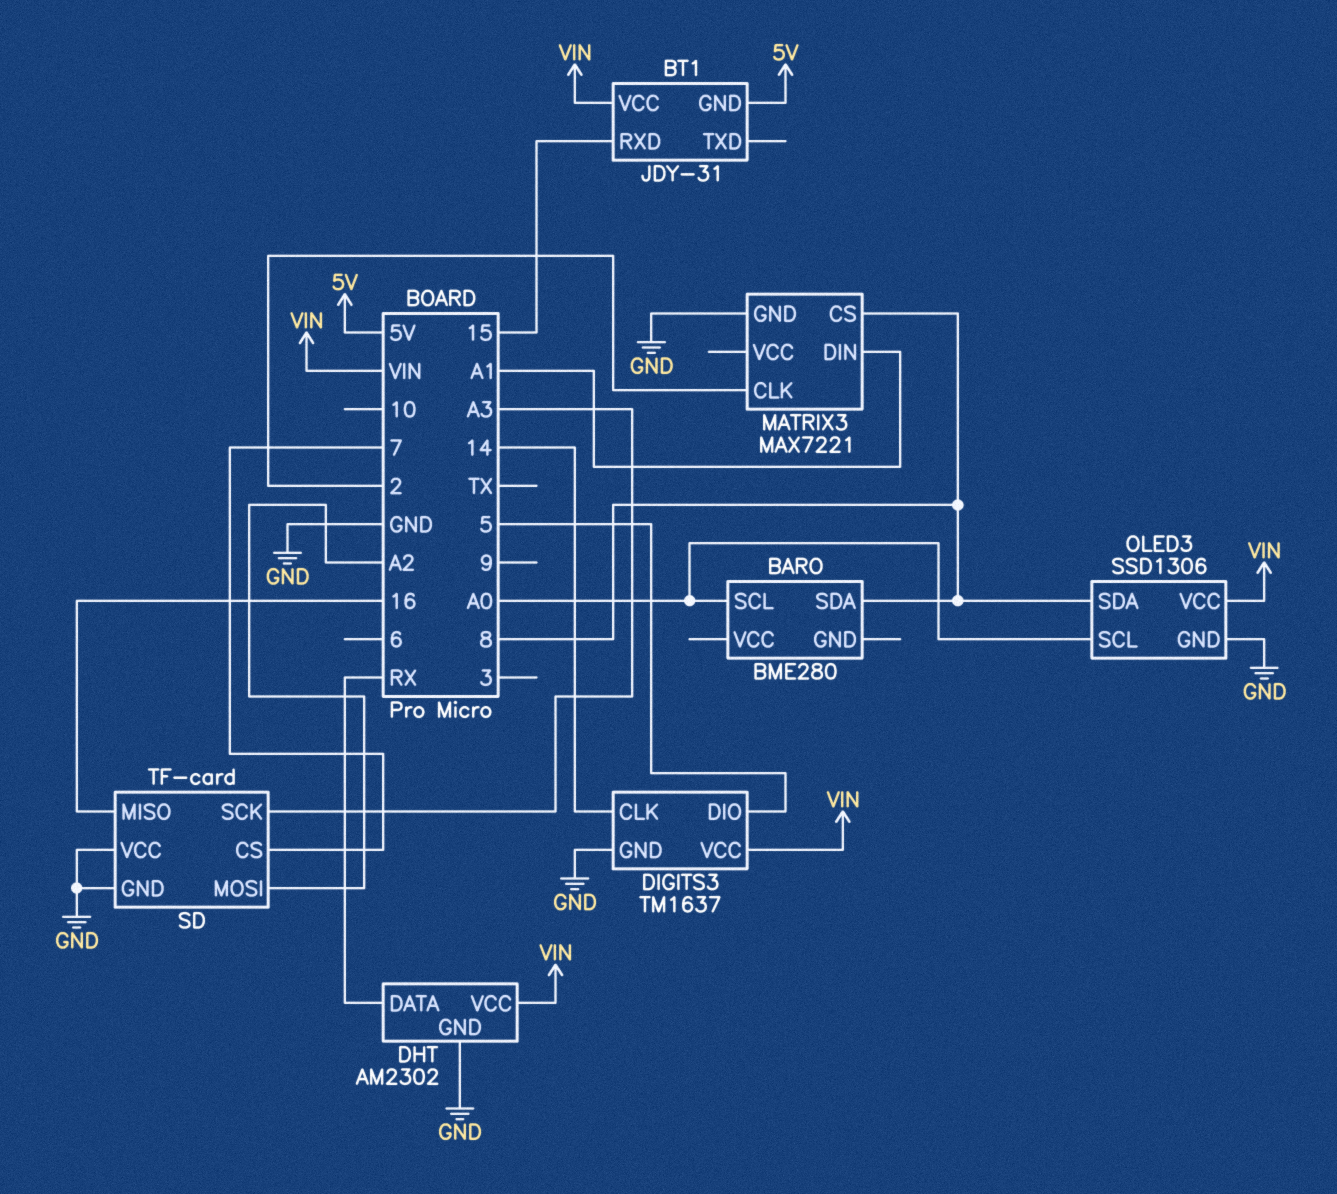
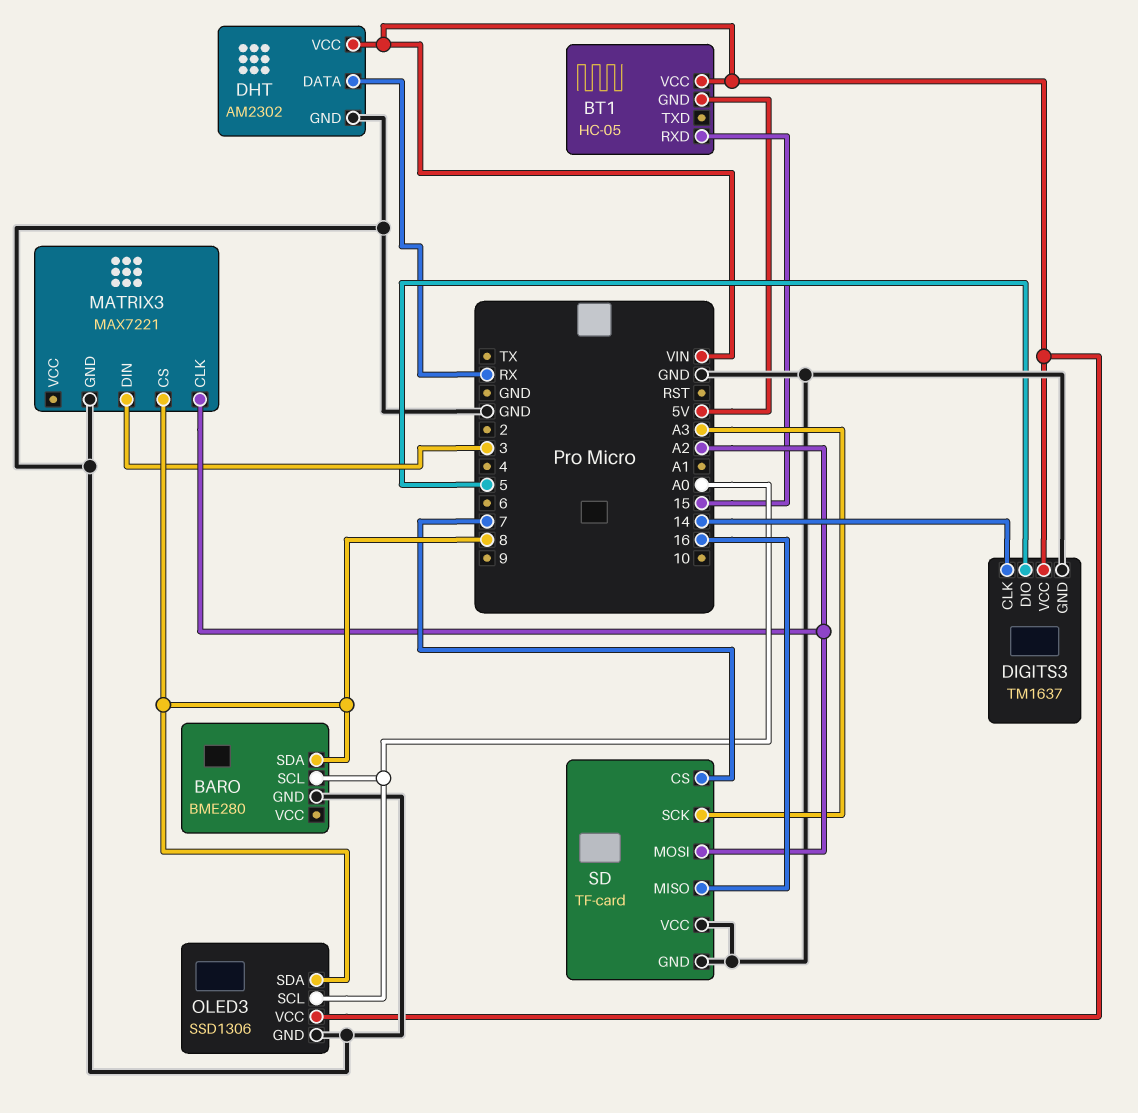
BARO pin GND: none -> GND
BT1: JDY-31 -> HC-05
MATRIX3 pin CLK: 2 -> A2
MATRIX3 pin DIN: A1 -> 3

